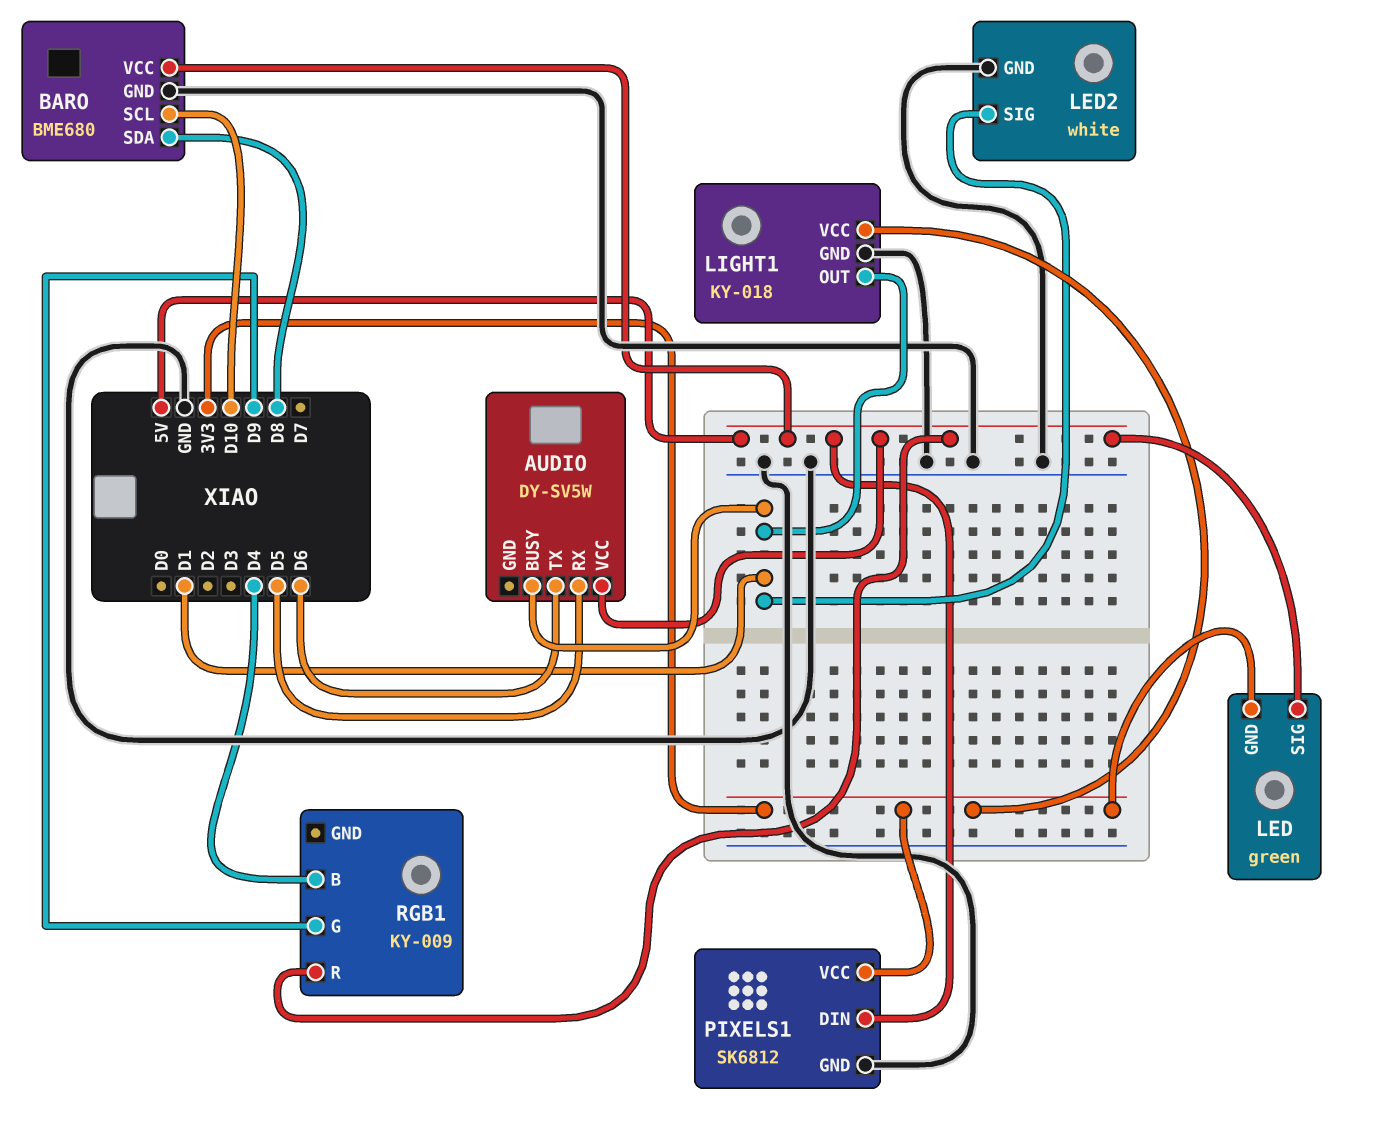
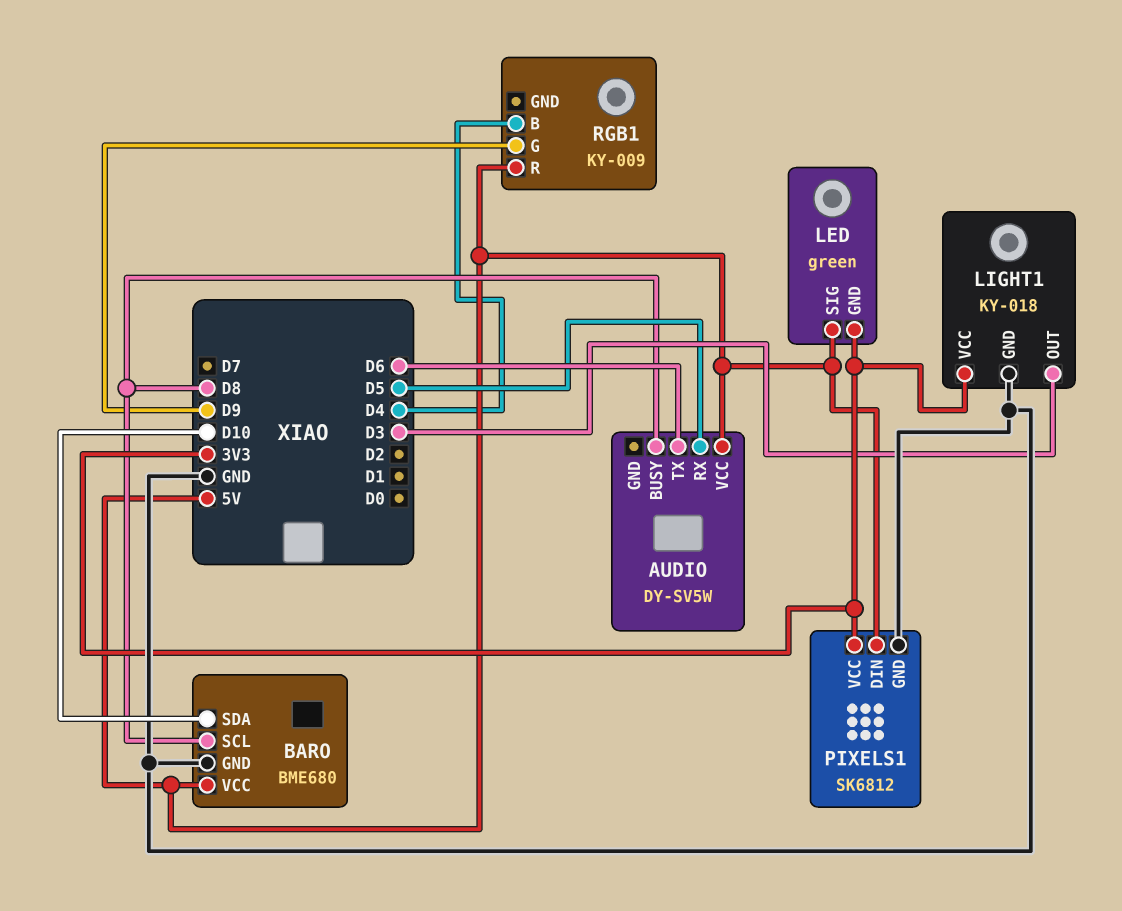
AUDIO pin BUSY: D1 -> D8
BARO pin SCL: D10 -> D8
BARO pin SDA: D8 -> D10
LED2: white -> none
LED2 pin GND: GND -> none
LED2 pin SIG: D1 -> none
LIGHT1 pin OUT: D1 -> D3

